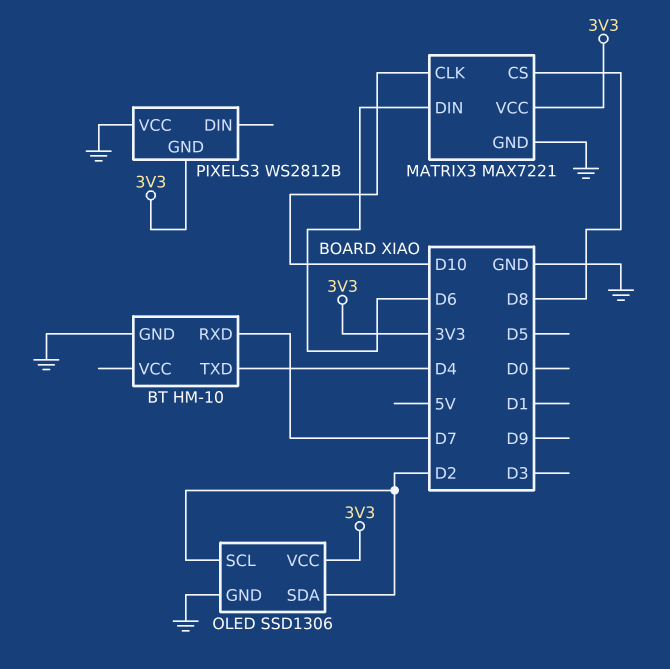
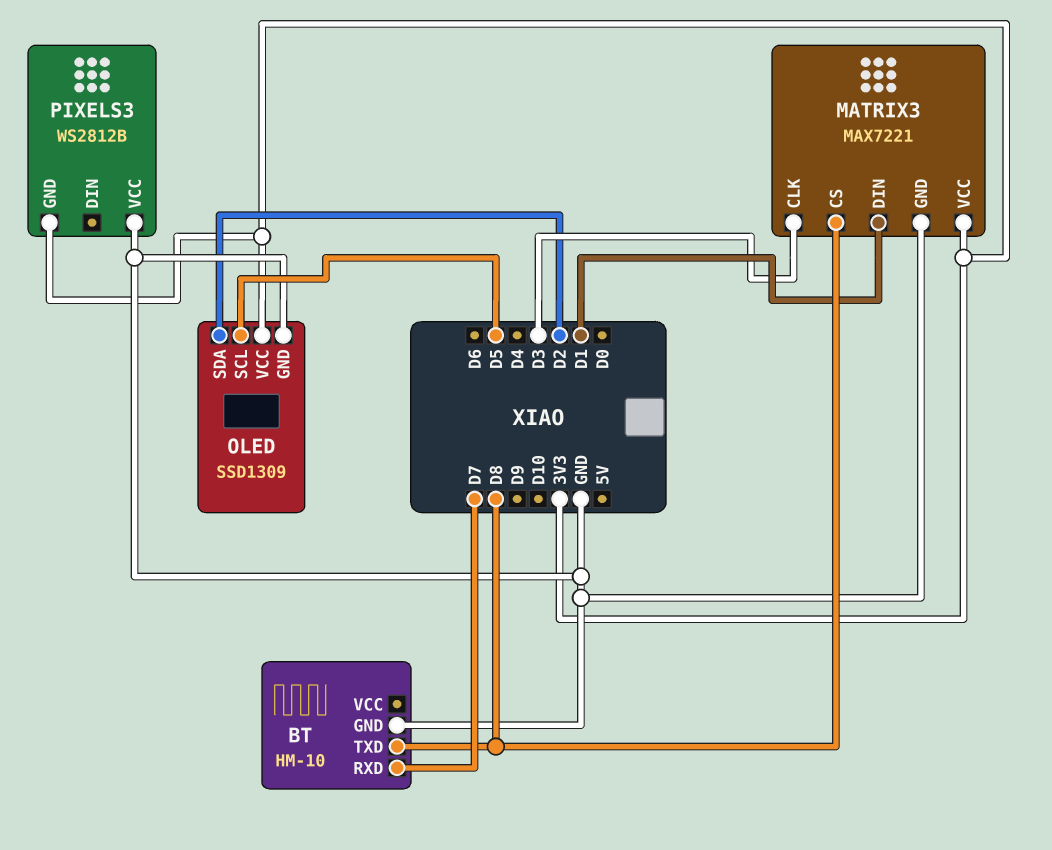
BT pin TXD: D4 -> D8
MATRIX3 pin CLK: D10 -> D3
MATRIX3 pin DIN: D6 -> D1
OLED: SSD1306 -> SSD1309
OLED pin SCL: D2 -> D5

